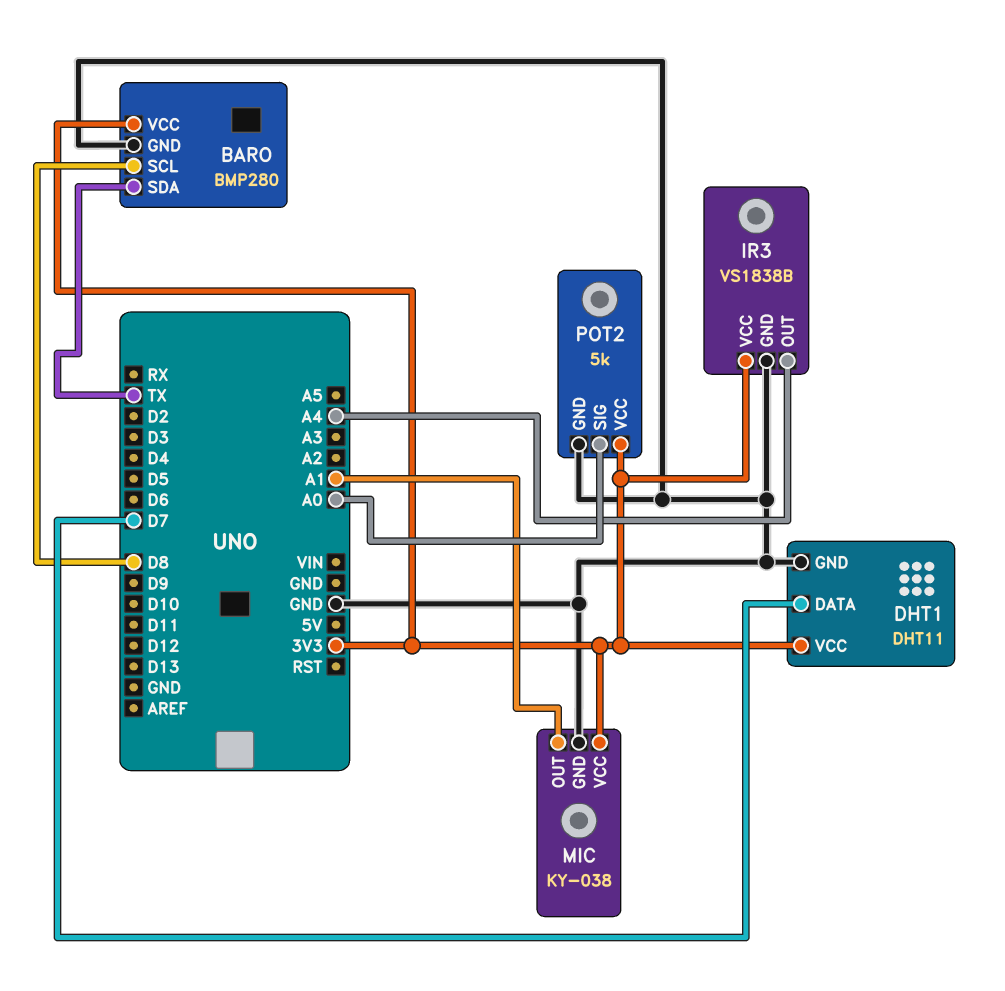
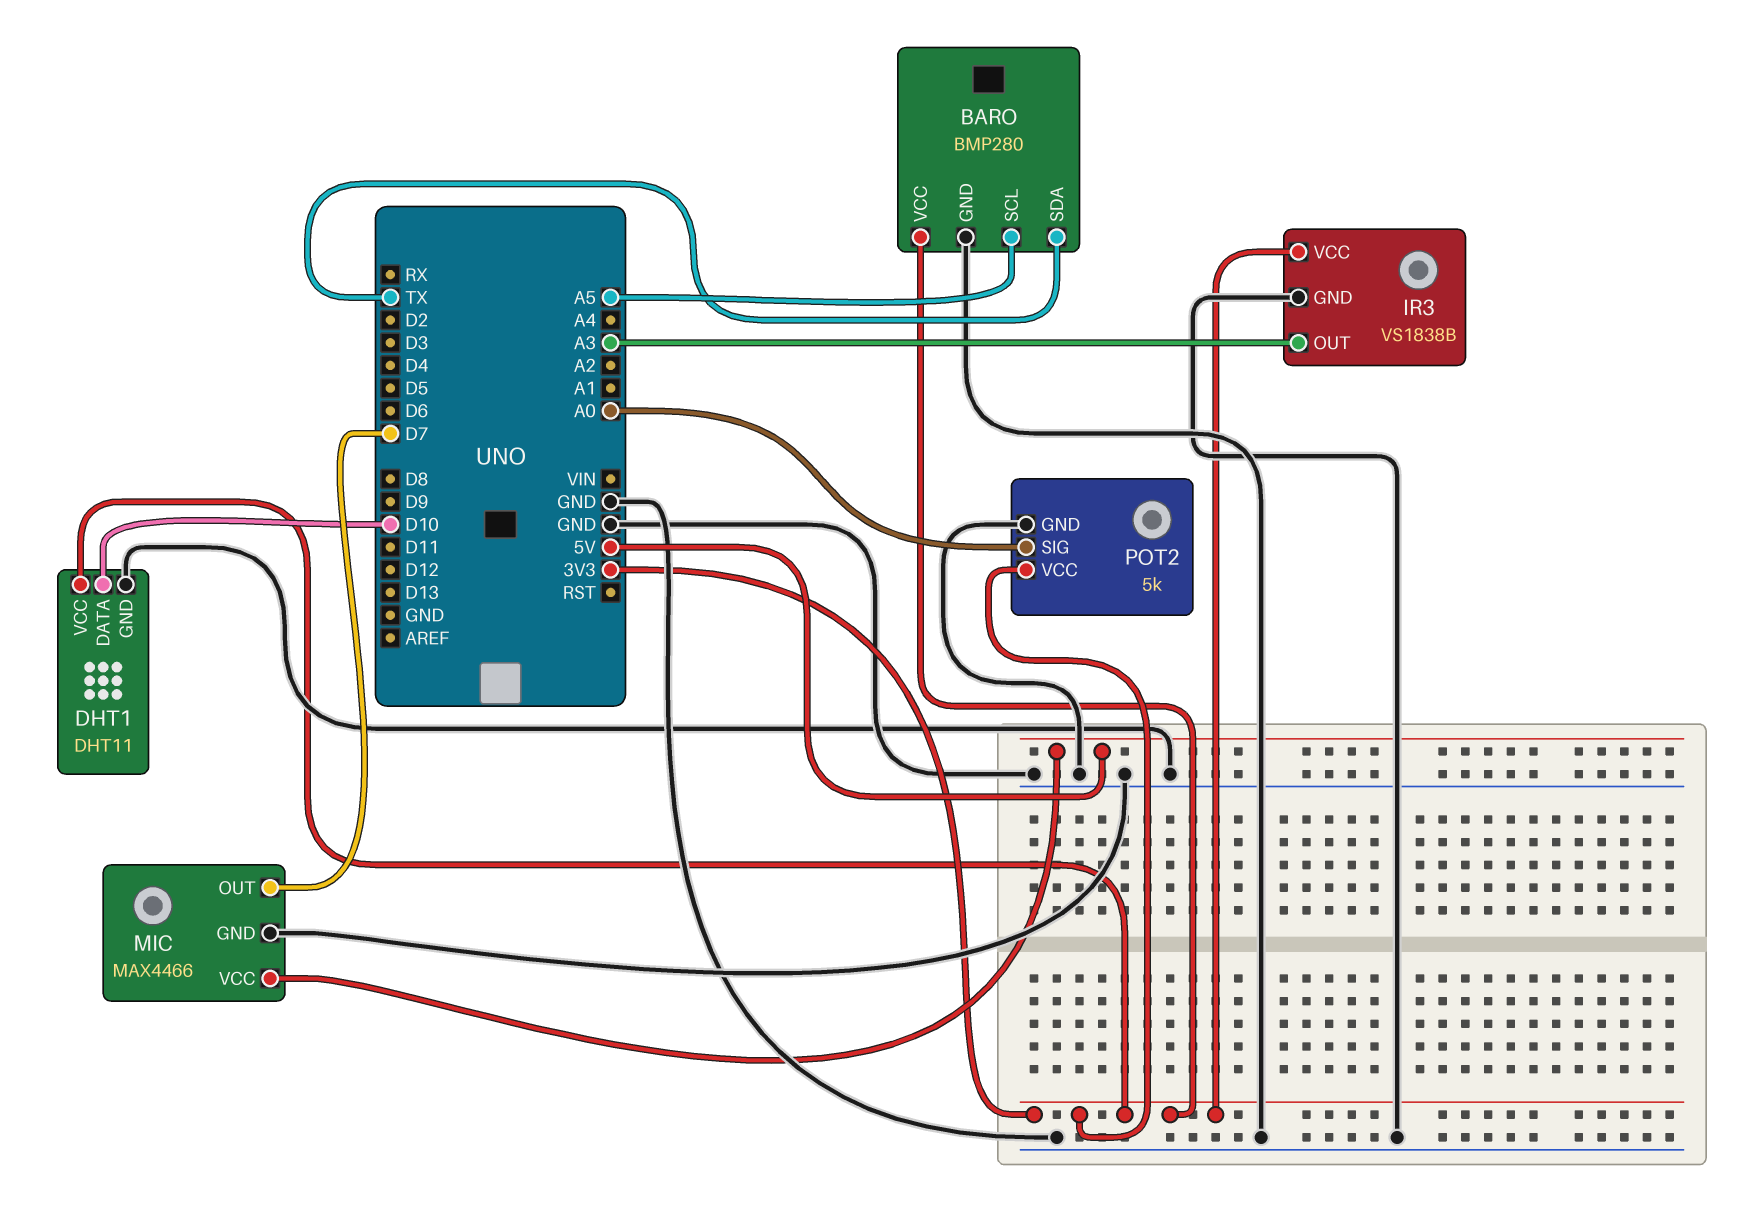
BARO pin SCL: D8 -> A5
DHT1 pin DATA: D7 -> D10
IR3 pin OUT: A4 -> A3
MIC: KY-038 -> MAX4466
MIC pin OUT: A1 -> D7
MIC pin VCC: 3V3 -> 5V

